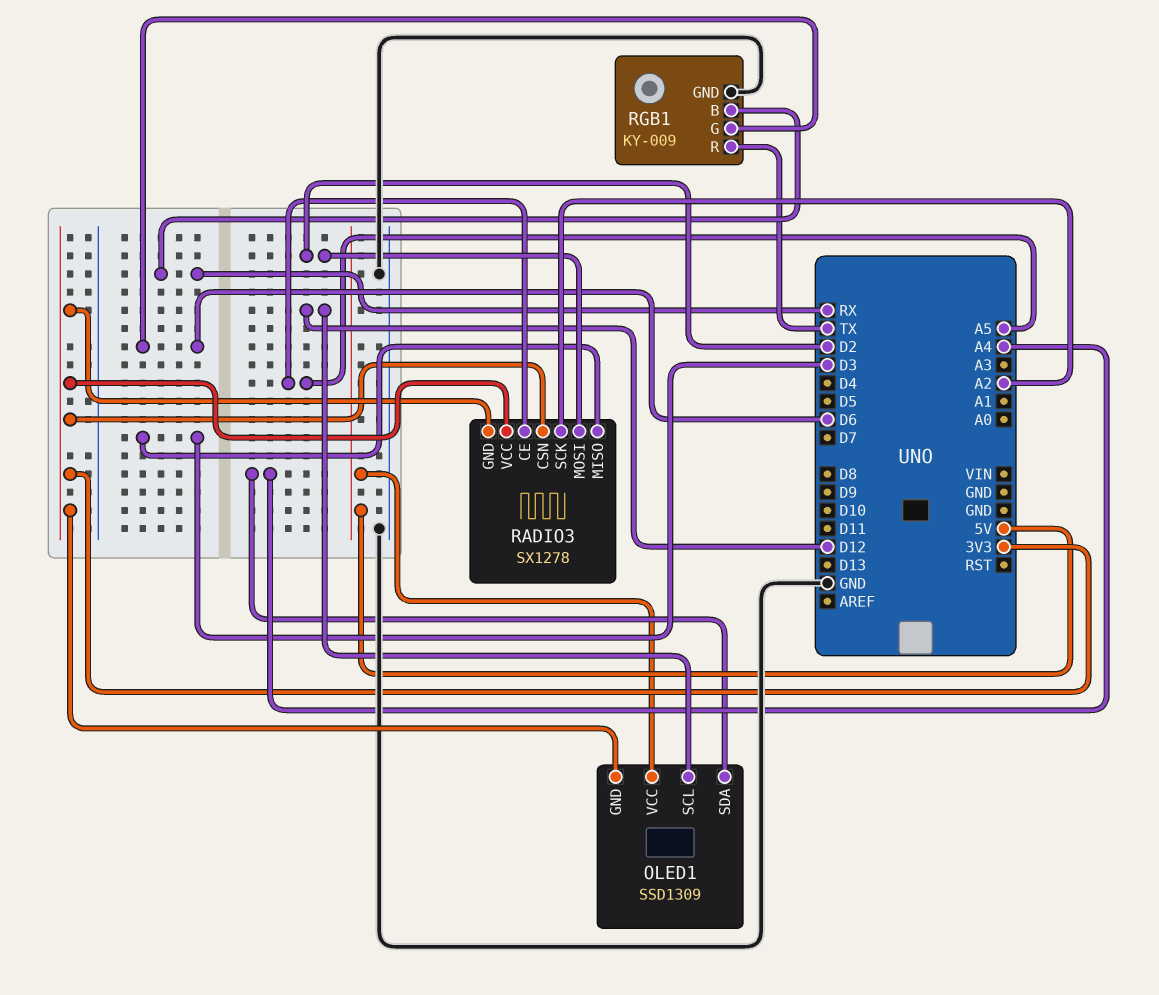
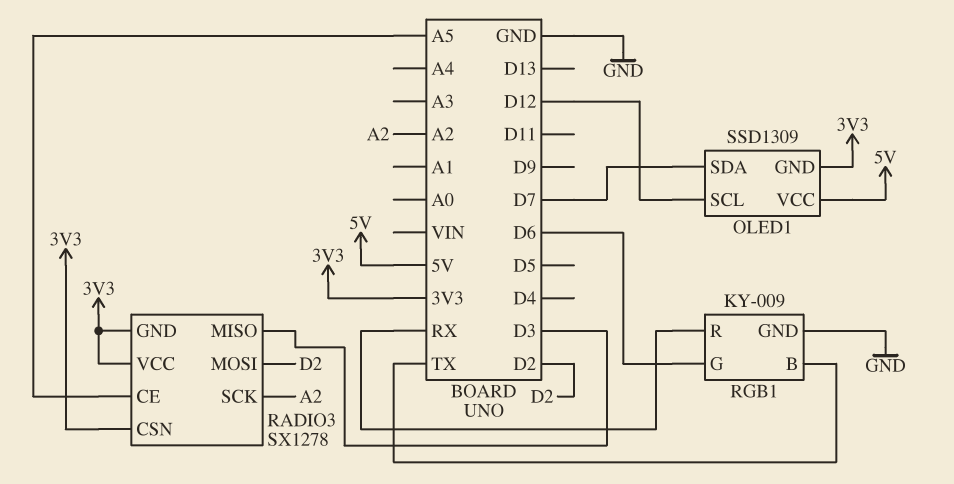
OLED1 pin SDA: A4 -> D7
RGB1 pin B: RX -> TX
RGB1 pin R: TX -> RX

